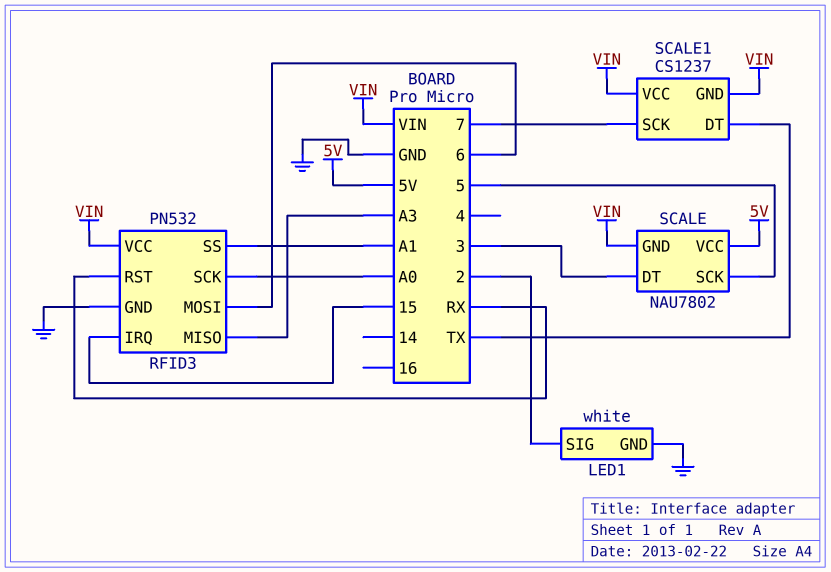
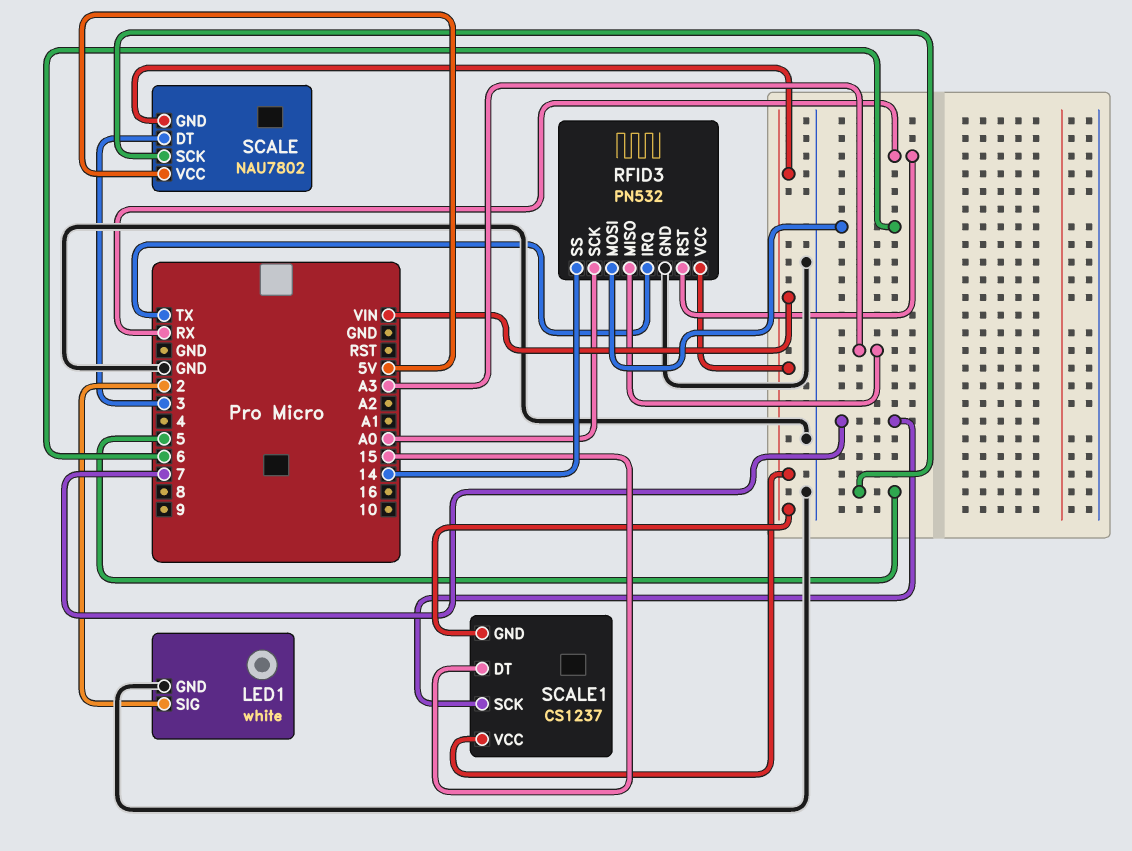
RFID3 pin IRQ: 15 -> TX
RFID3 pin SS: A1 -> 14
SCALE1 pin DT: TX -> 15

